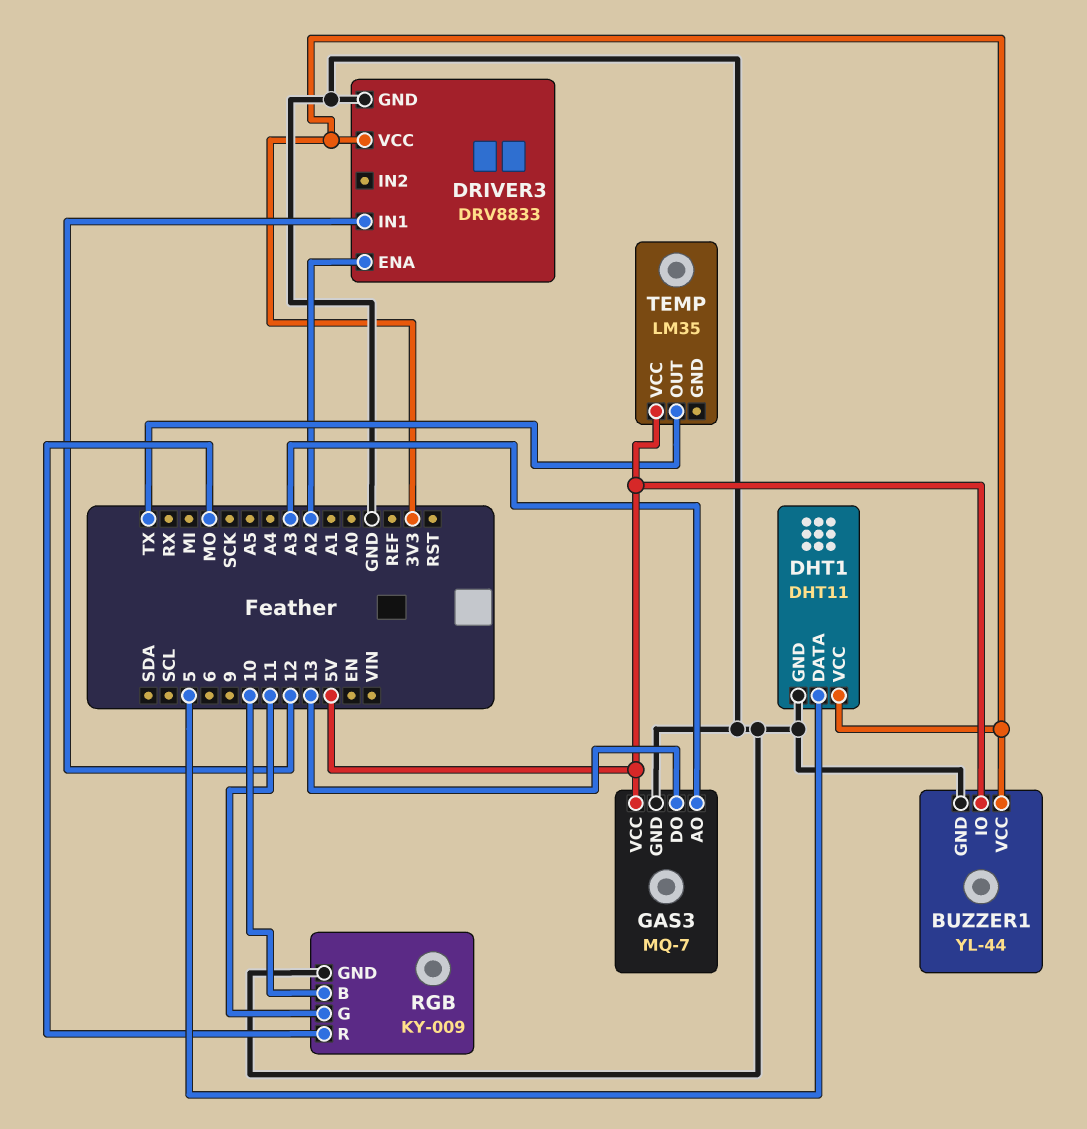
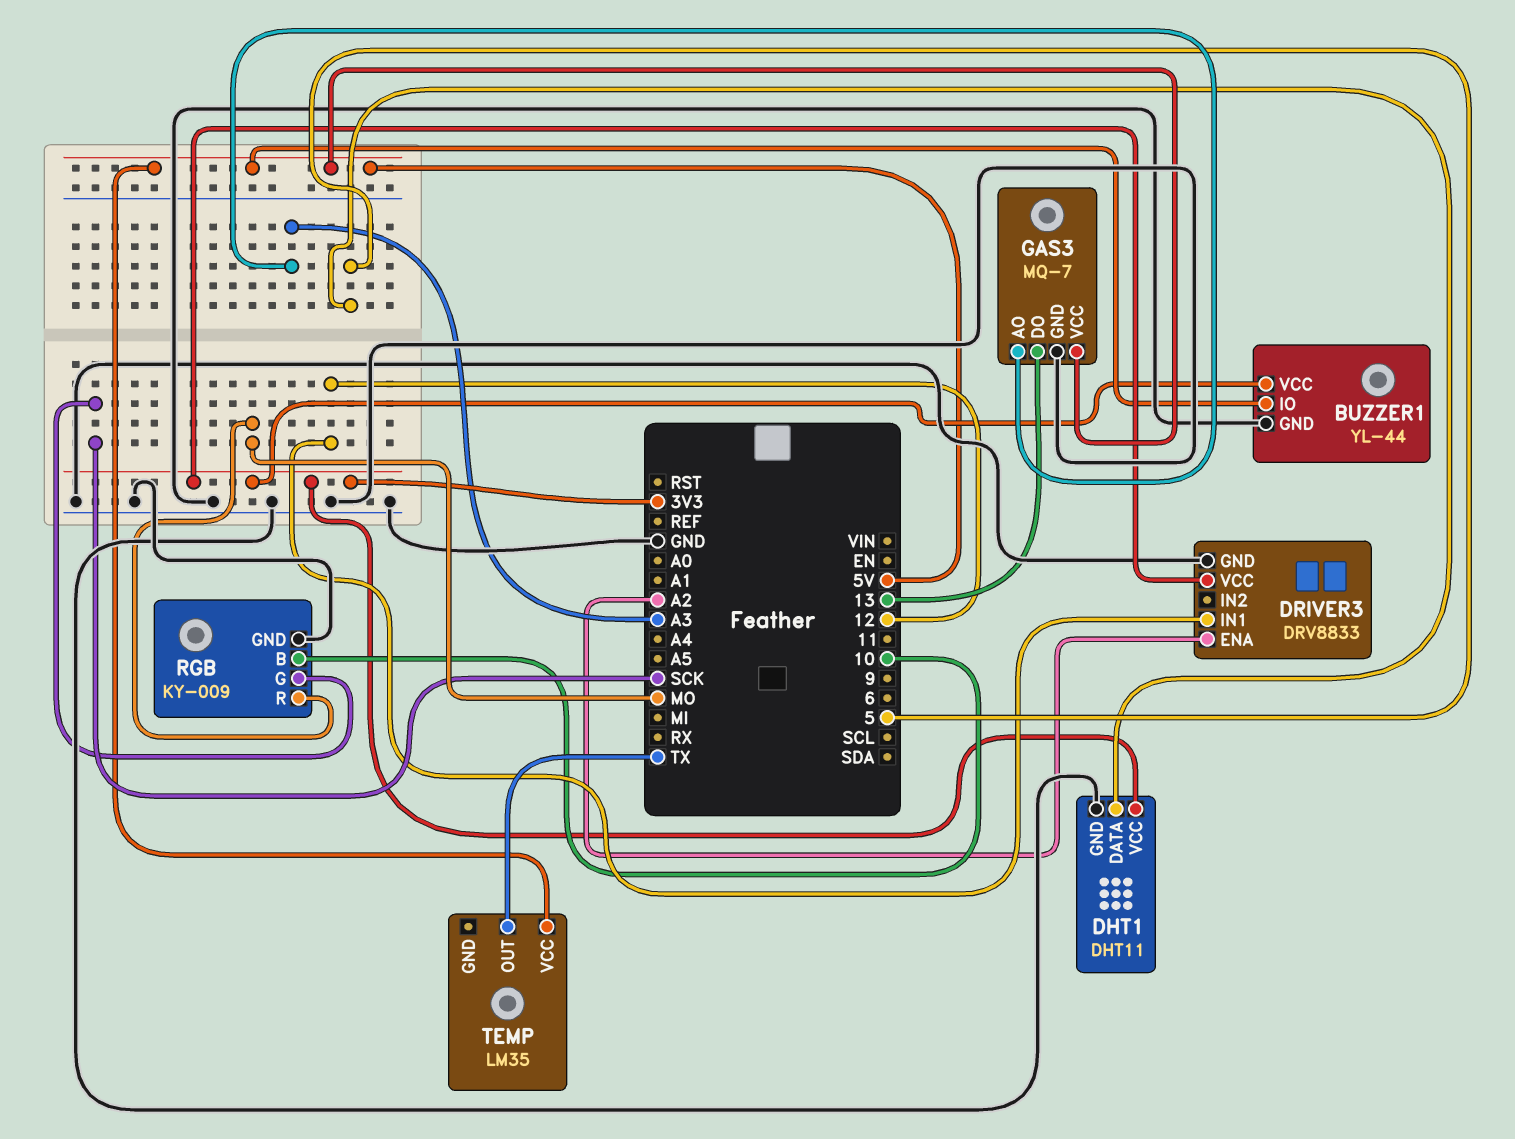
RGB pin G: 11 -> SCK

